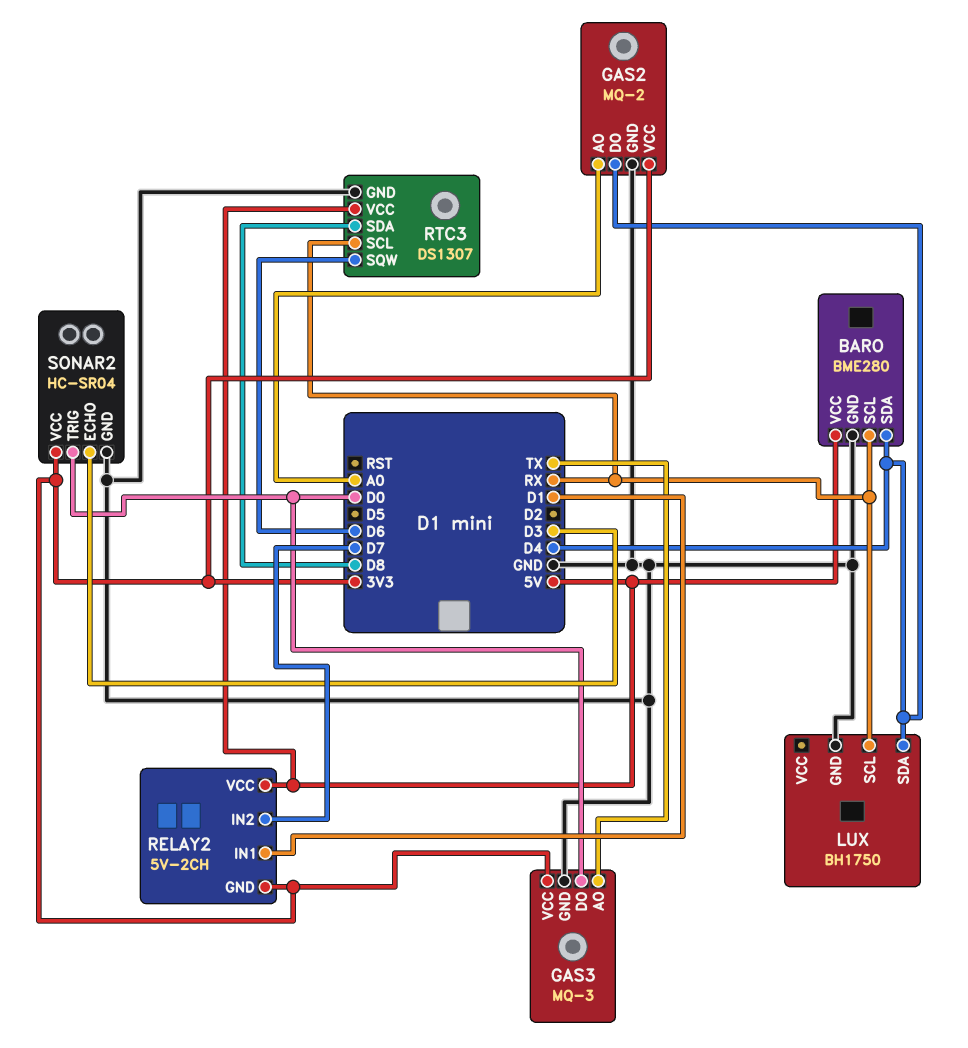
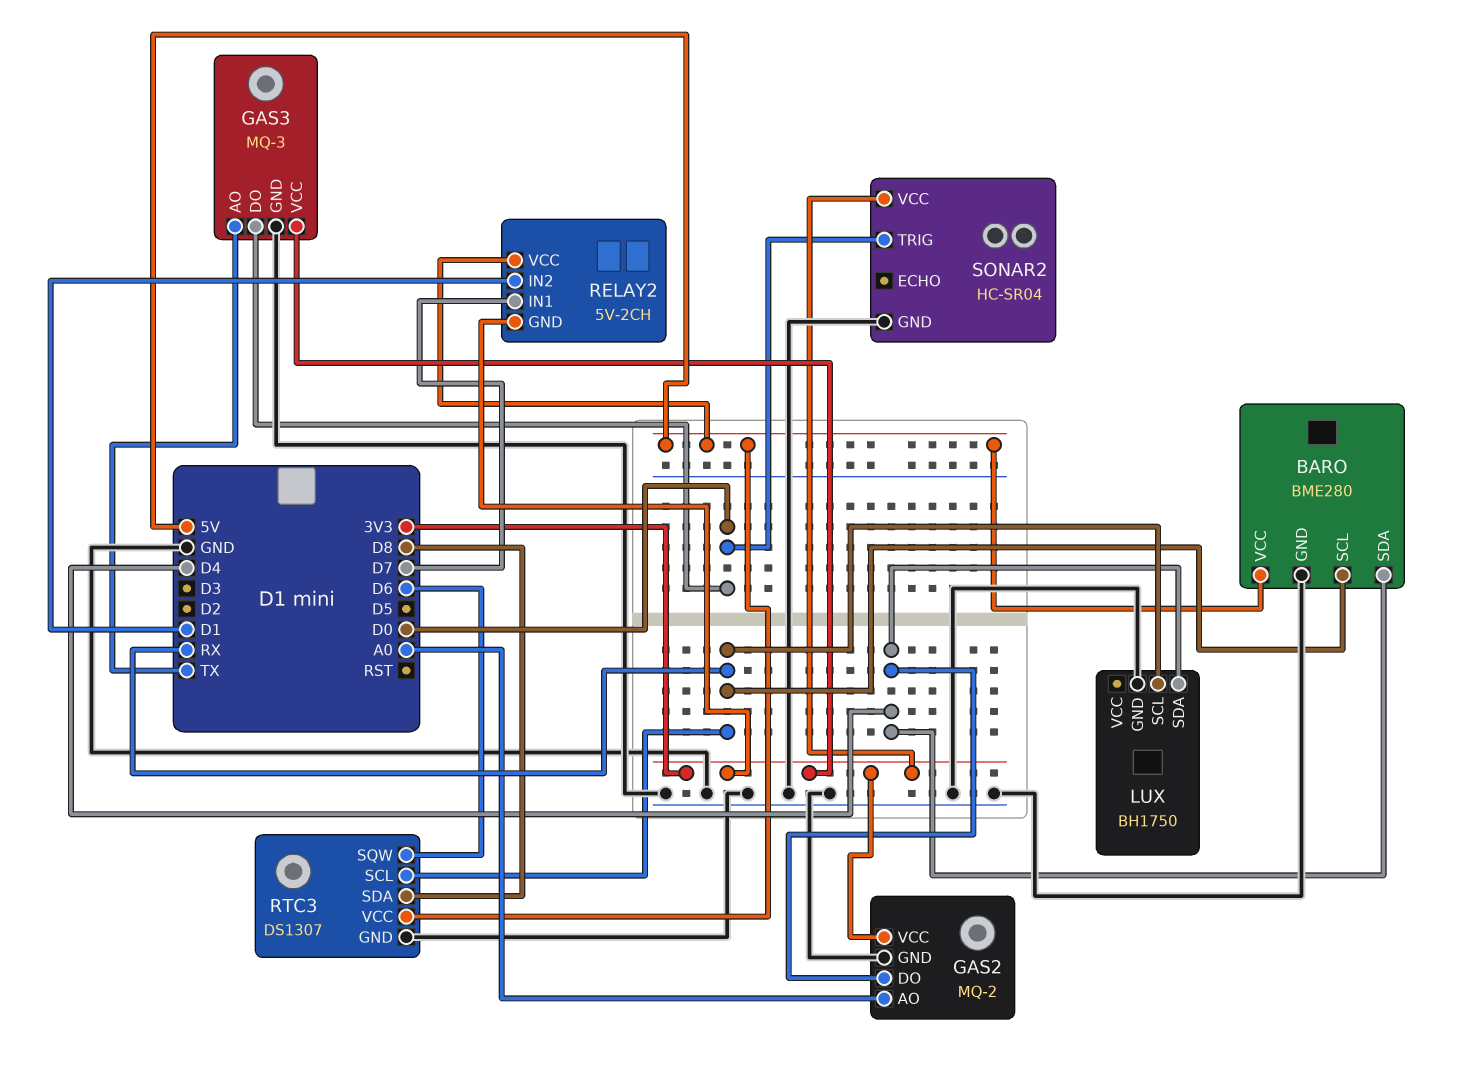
RELAY2 pin IN1: D1 -> D7
RELAY2 pin IN2: D7 -> D1
SONAR2 pin ECHO: D3 -> none

